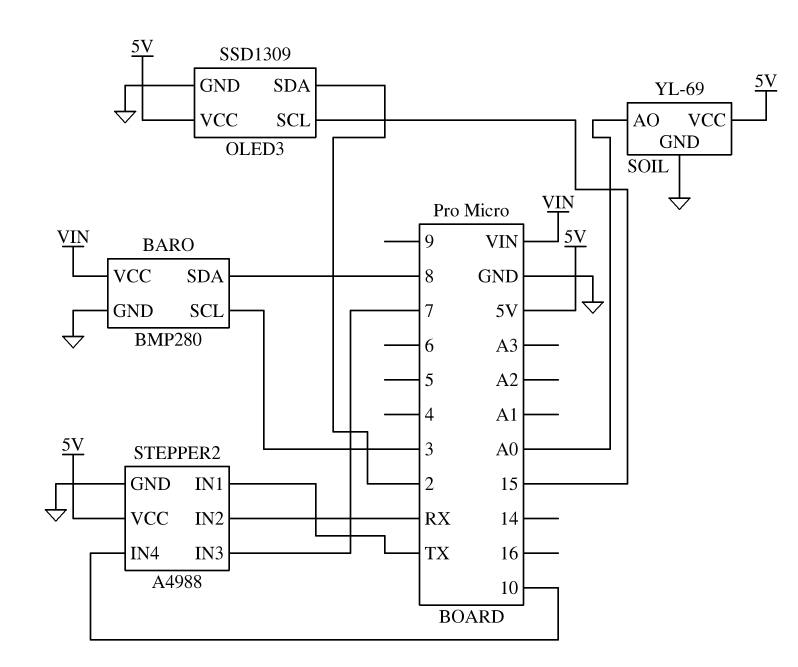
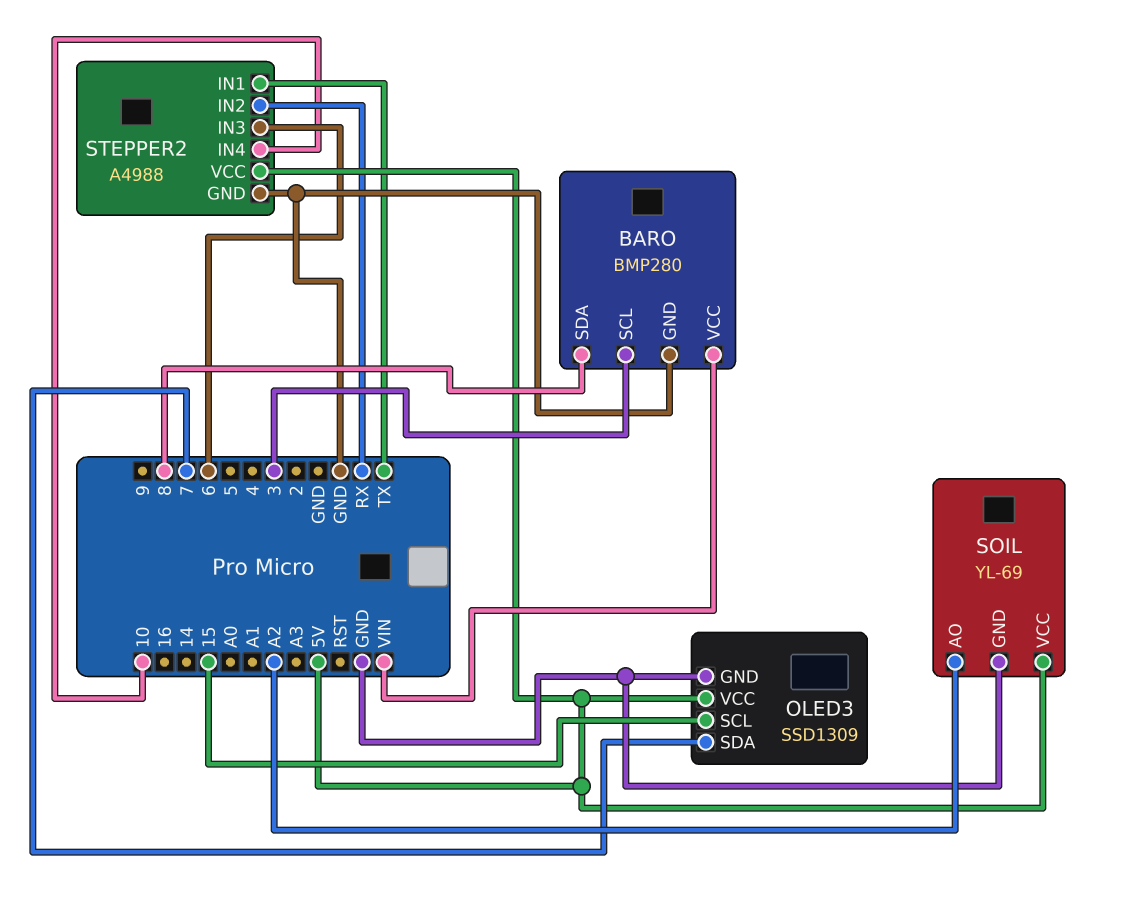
OLED3 pin SDA: 2 -> 7
SOIL pin AO: A0 -> A2
STEPPER2 pin IN3: 7 -> 6

